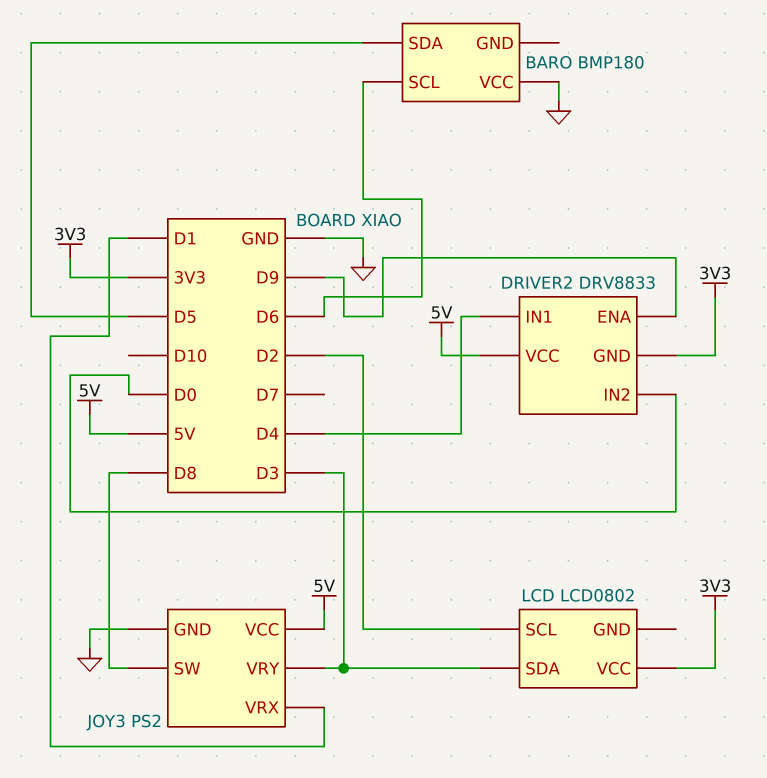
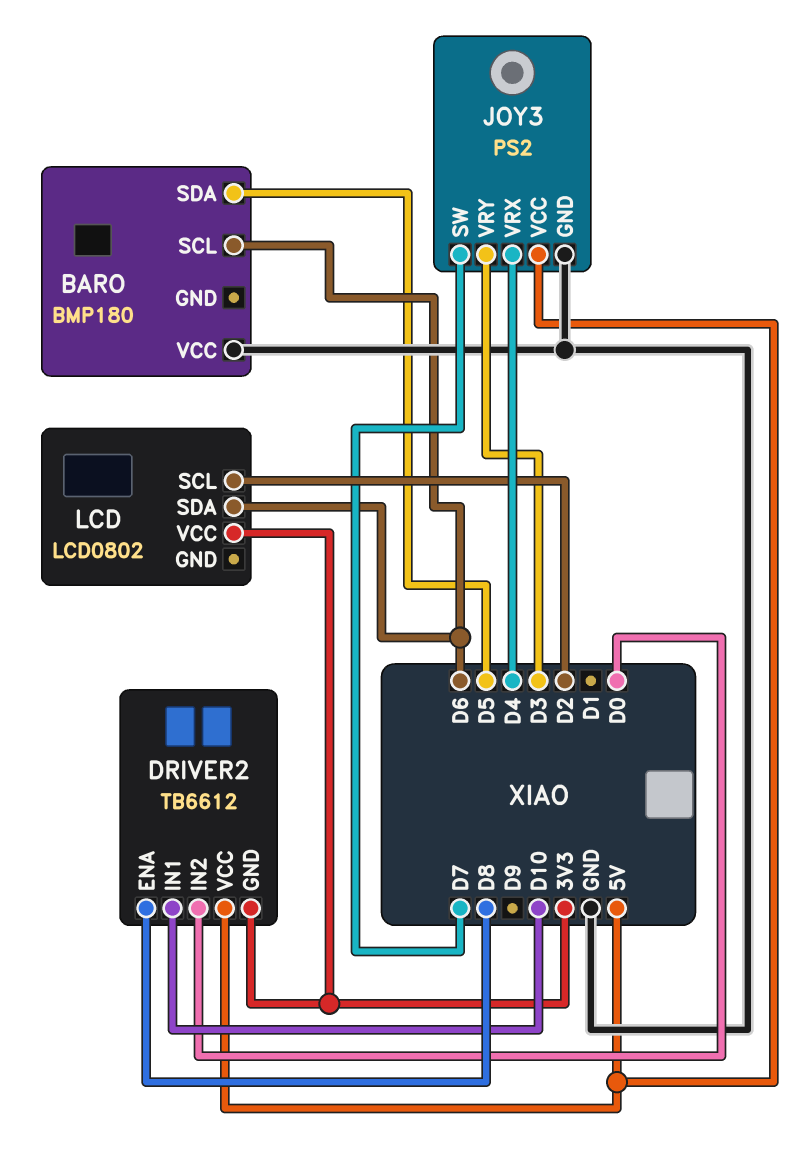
DRIVER2: DRV8833 -> TB6612
DRIVER2 pin ENA: D9 -> D8
DRIVER2 pin IN1: D4 -> D10
JOY3 pin SW: D8 -> D7
JOY3 pin VRX: D1 -> D4
LCD pin SDA: D3 -> D6

